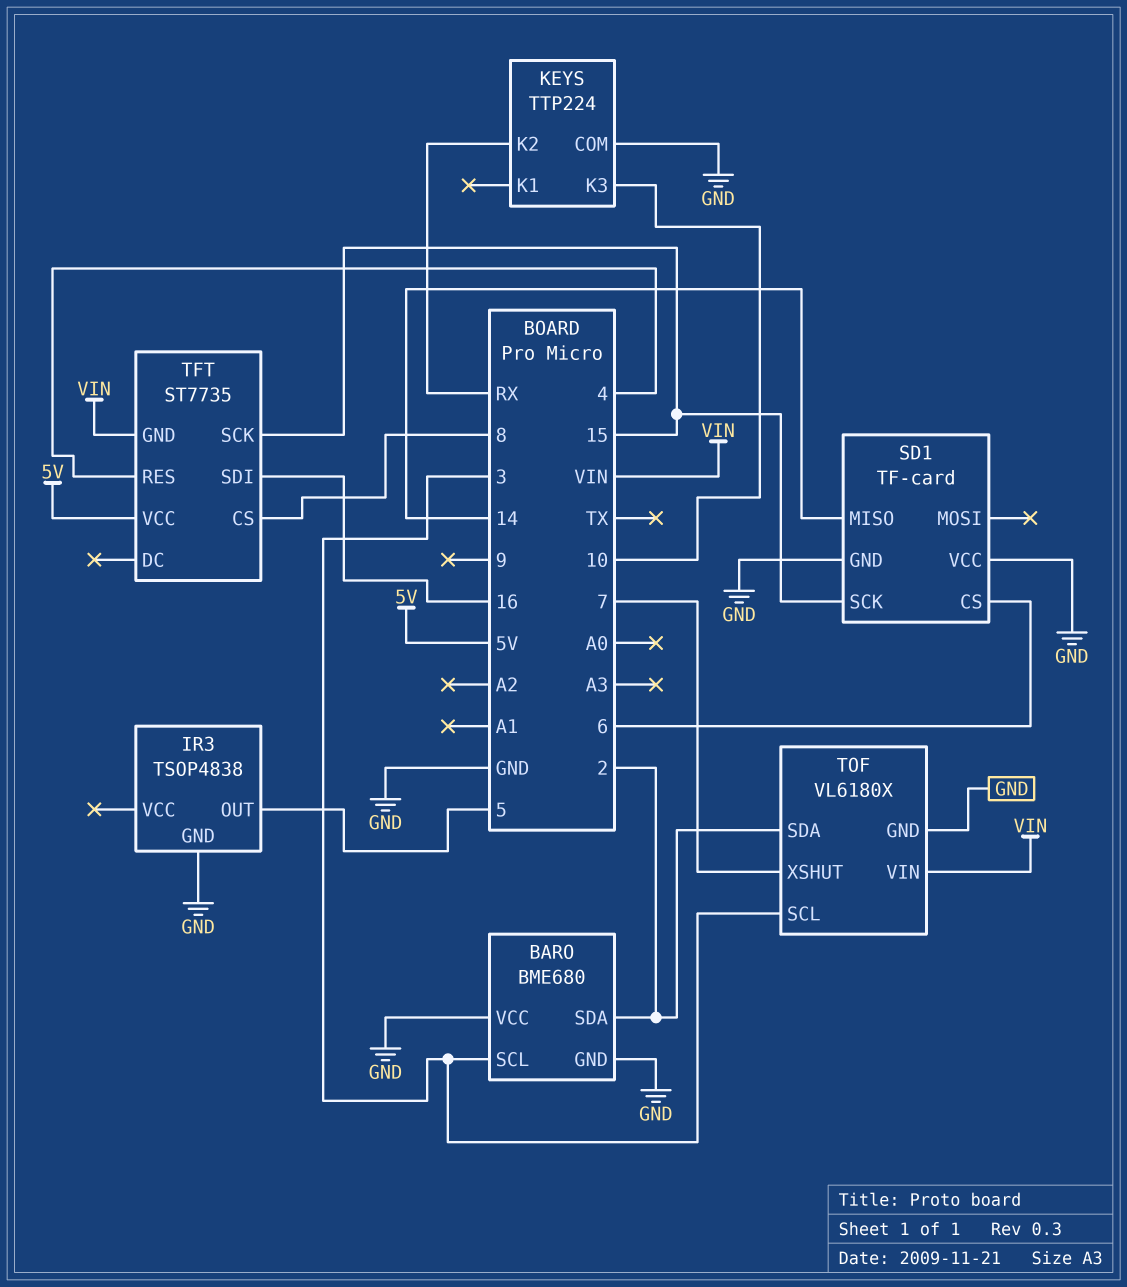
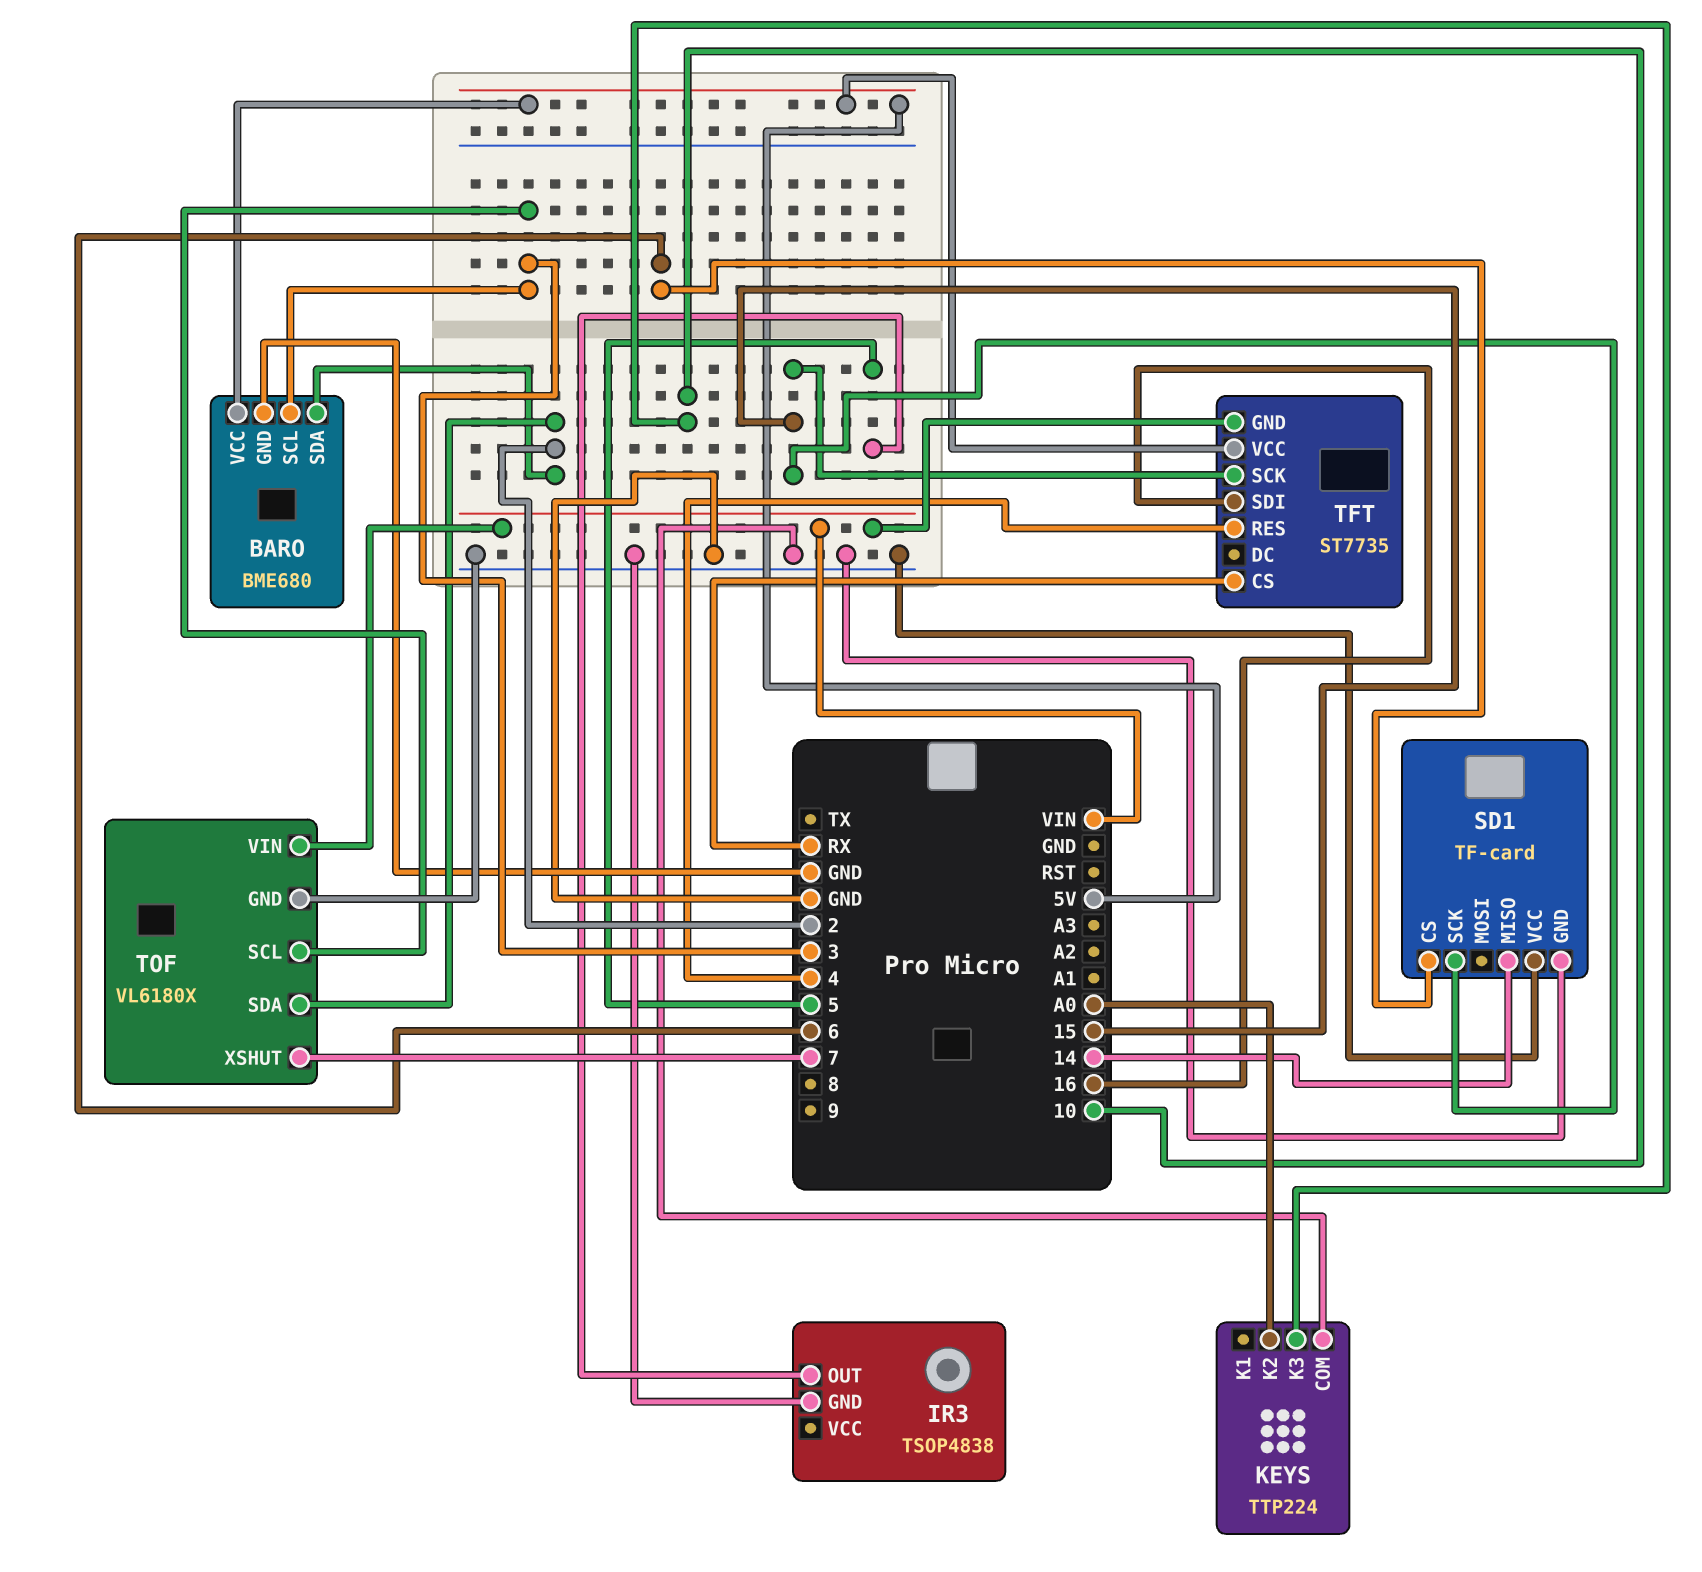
BARO pin VCC: GND -> 5V
KEYS pin K2: RX -> A0
TFT pin CS: 8 -> RX

